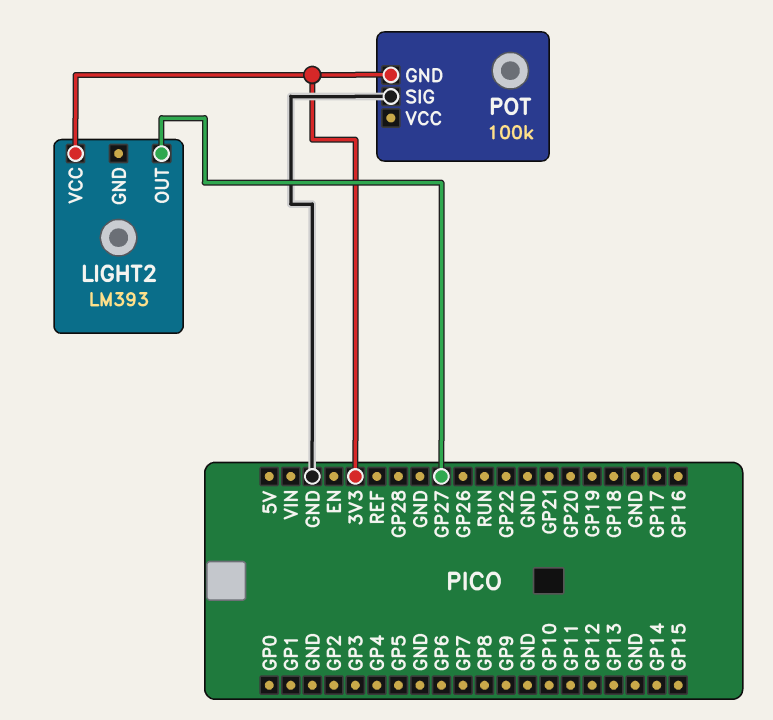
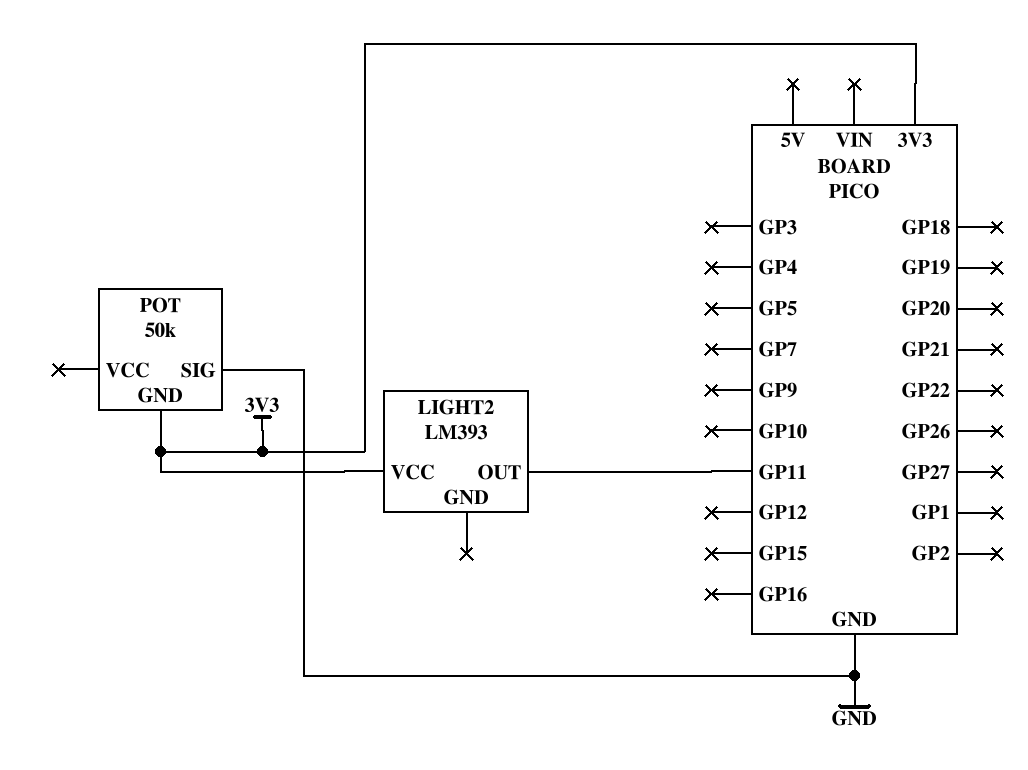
LIGHT2 pin OUT: GP27 -> GP11
POT: 100k -> 50k

